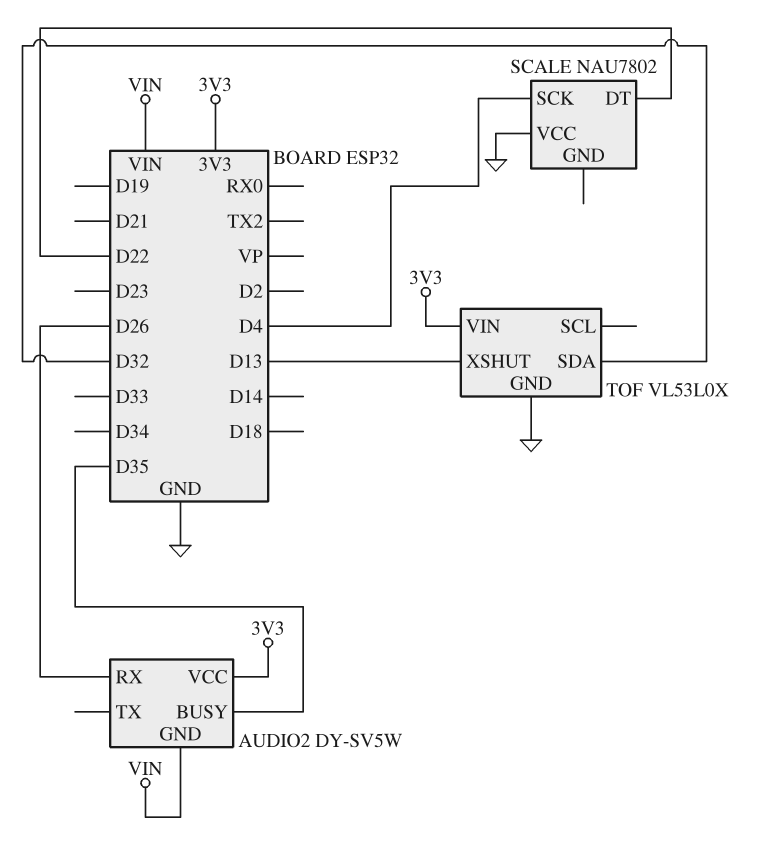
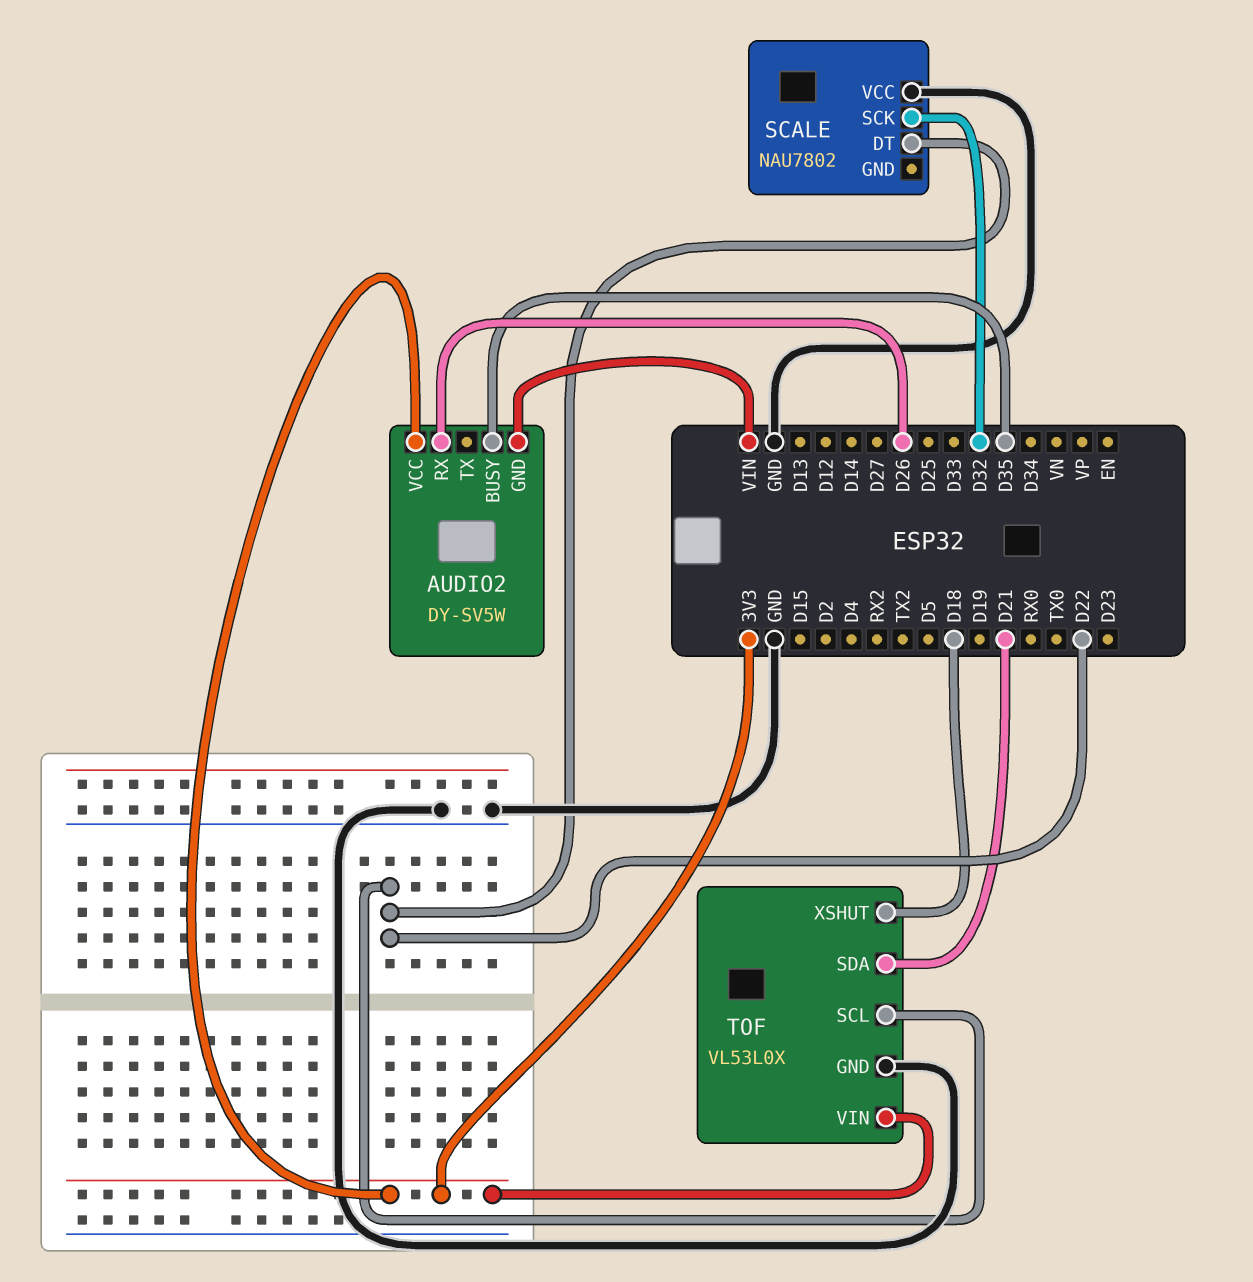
SCALE pin SCK: D4 -> D32
TOF pin SCL: none -> D22
TOF pin SDA: D32 -> D21
TOF pin XSHUT: D13 -> D18

